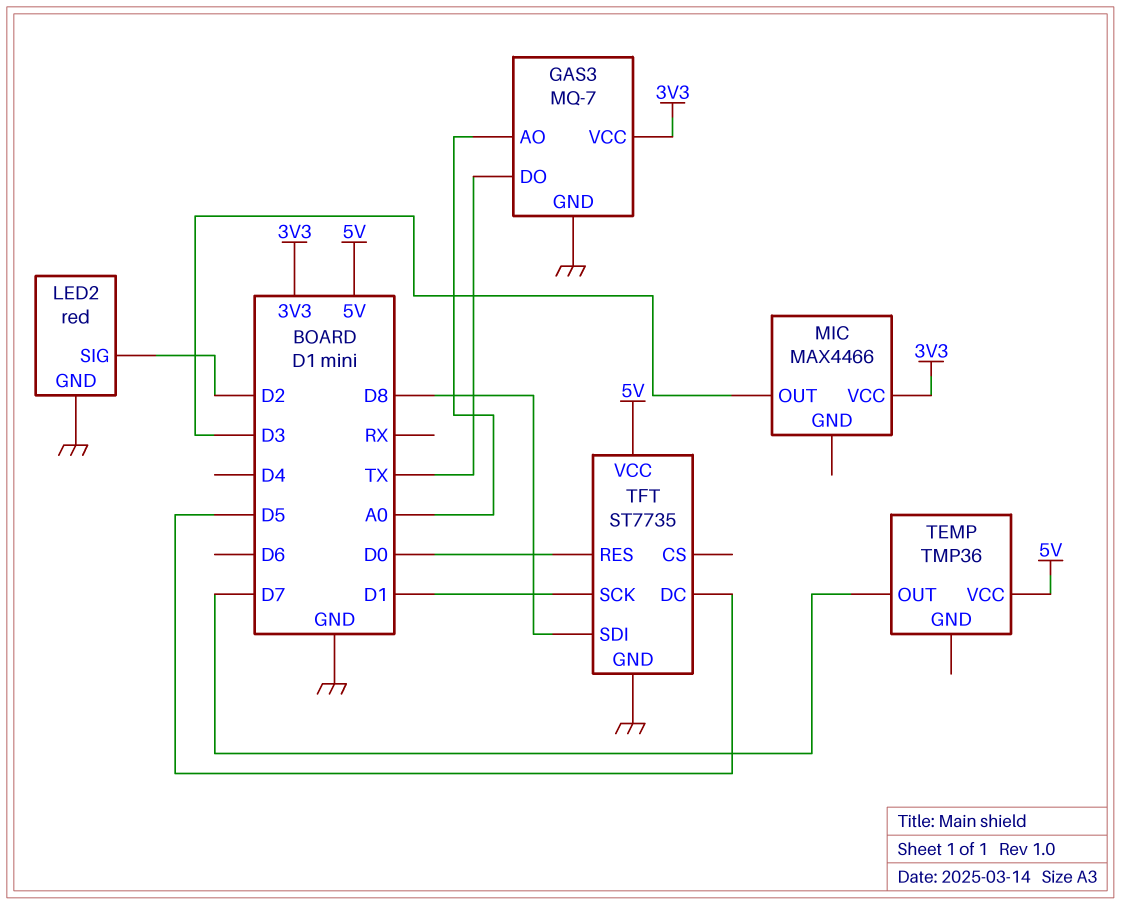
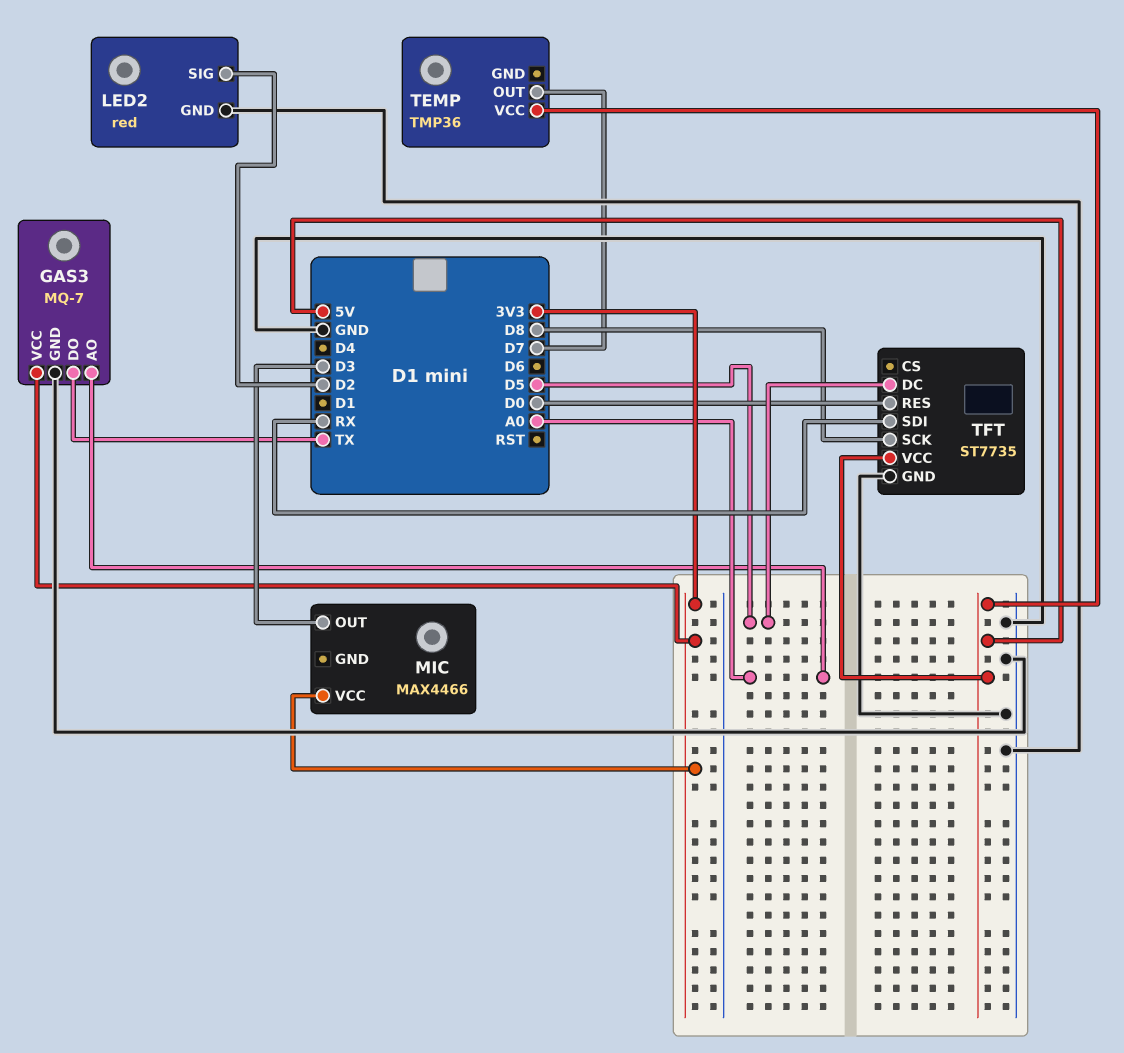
TFT pin SCK: D1 -> D8
TFT pin SDI: D8 -> RX

